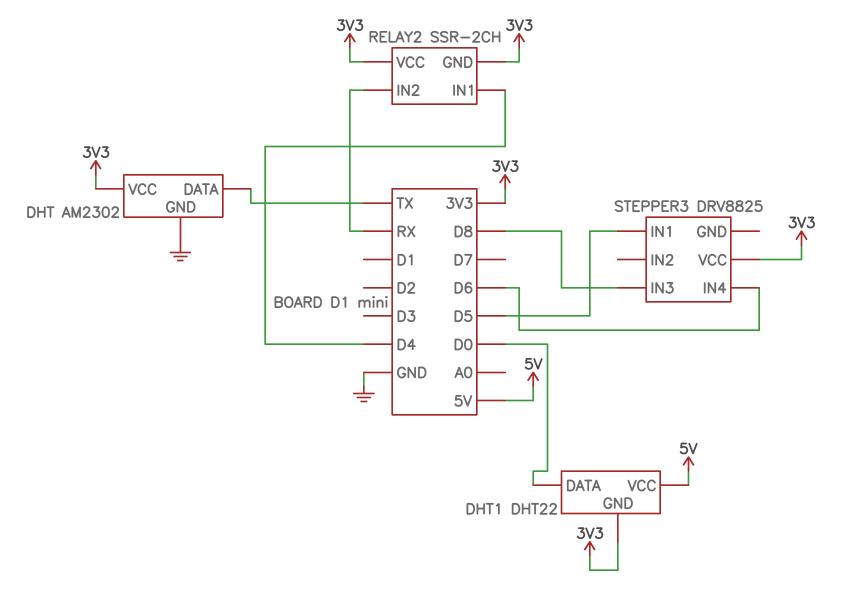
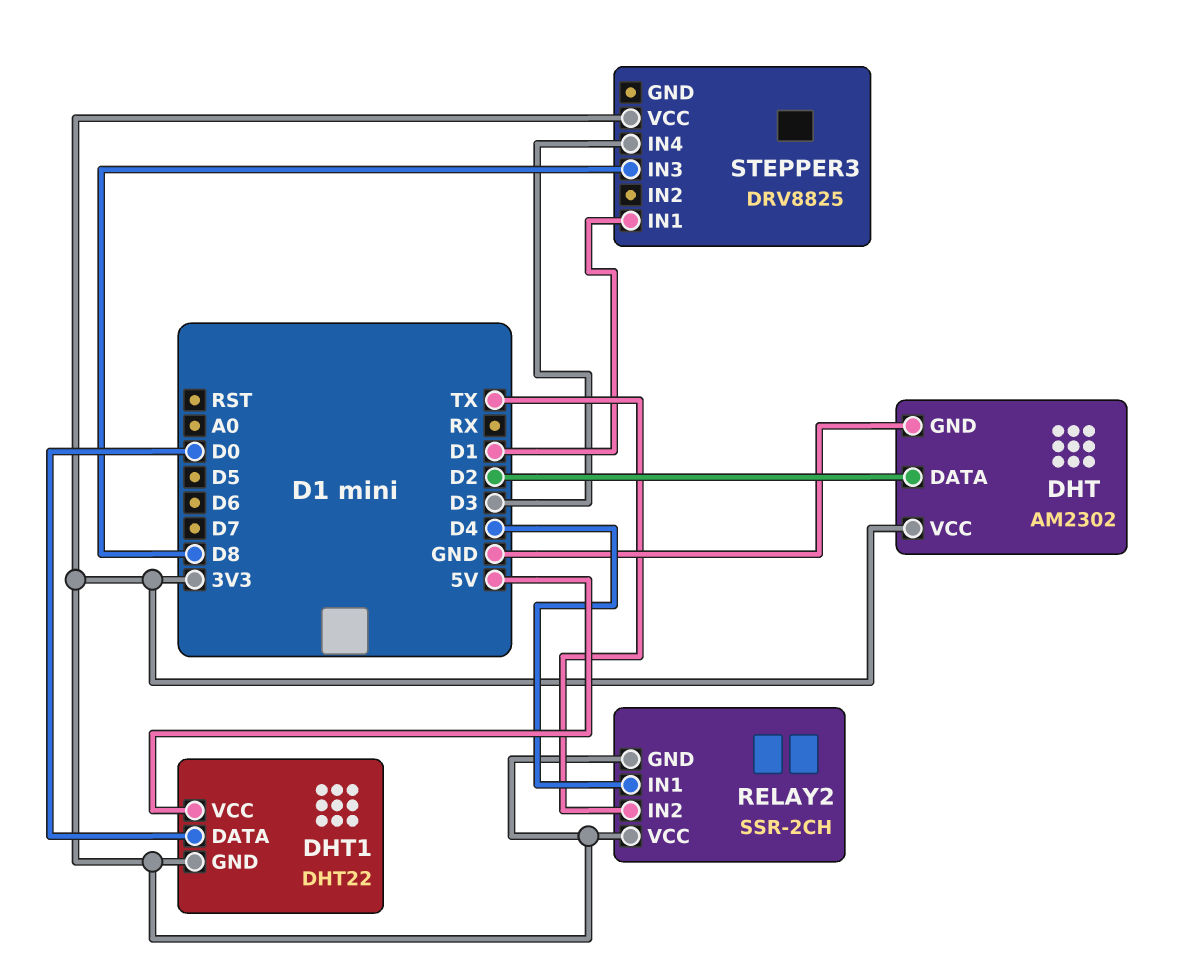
DHT pin DATA: TX -> D2
RELAY2 pin IN2: RX -> TX
STEPPER3 pin IN1: D5 -> D1
STEPPER3 pin IN4: D6 -> D3

